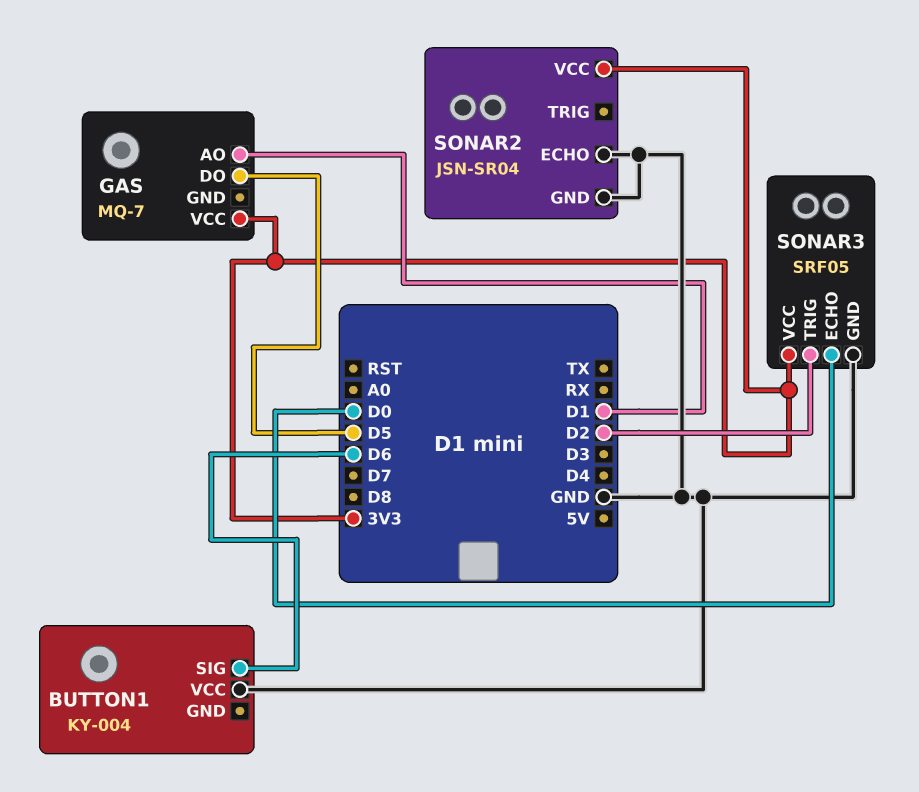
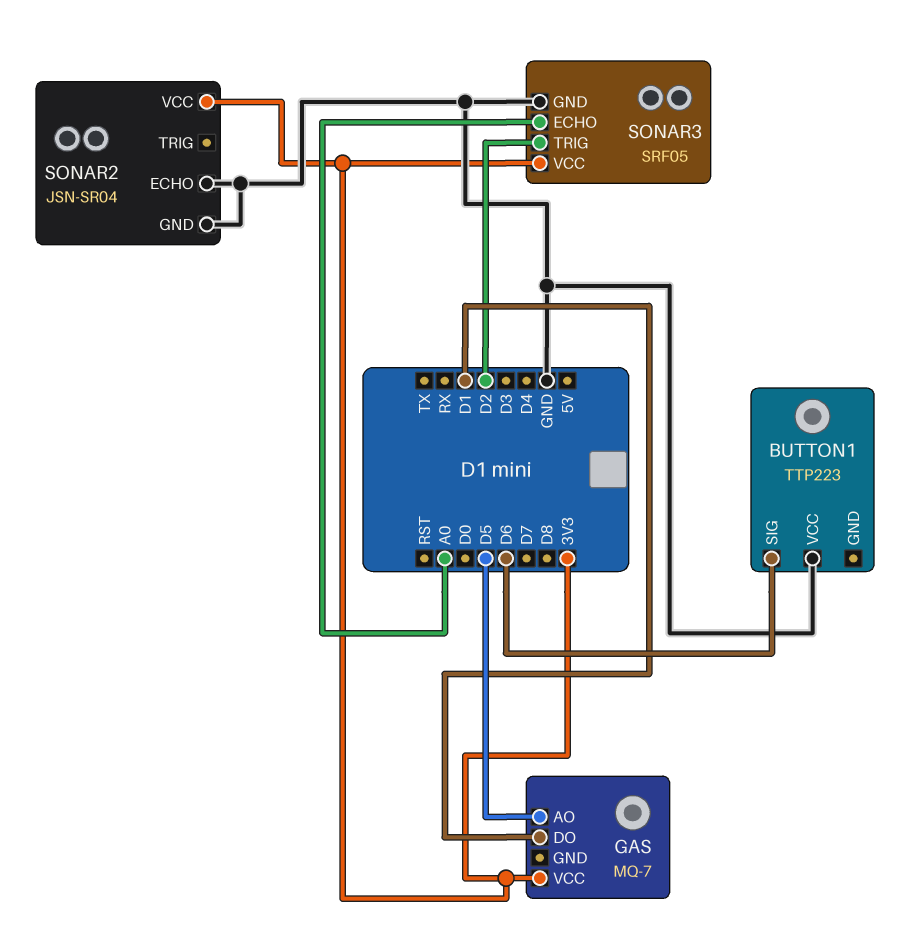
BUTTON1: KY-004 -> TTP223
GAS pin AO: D1 -> D5
GAS pin DO: D5 -> D1
SONAR3 pin ECHO: D0 -> A0

